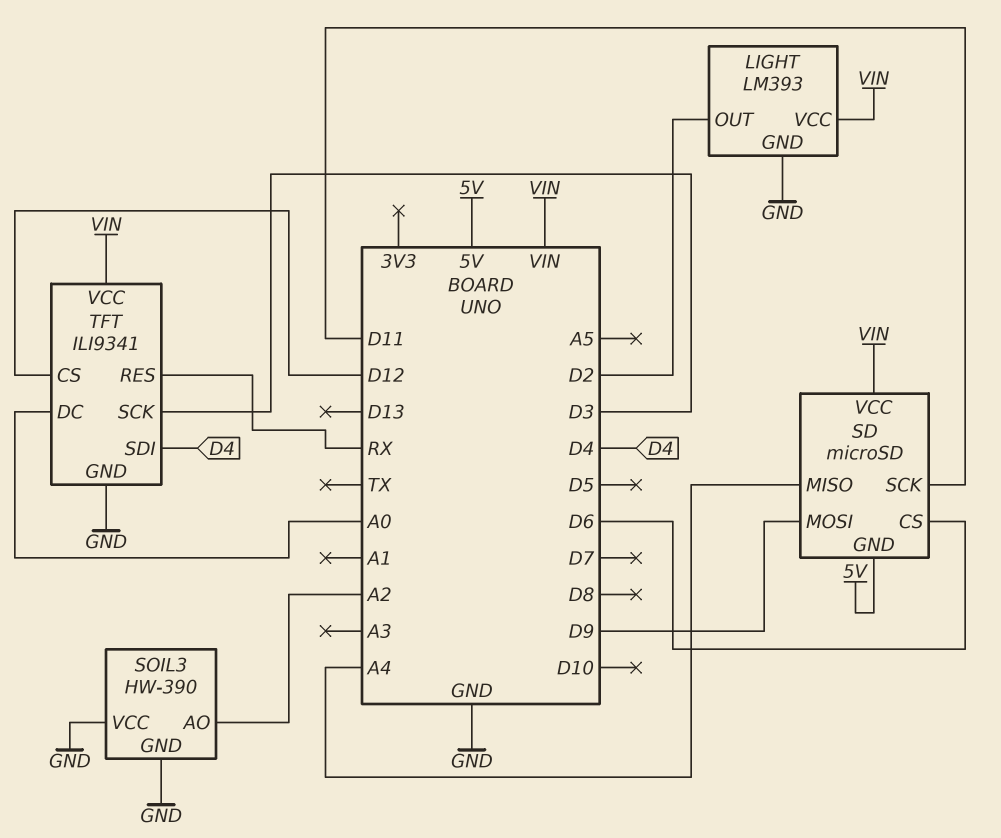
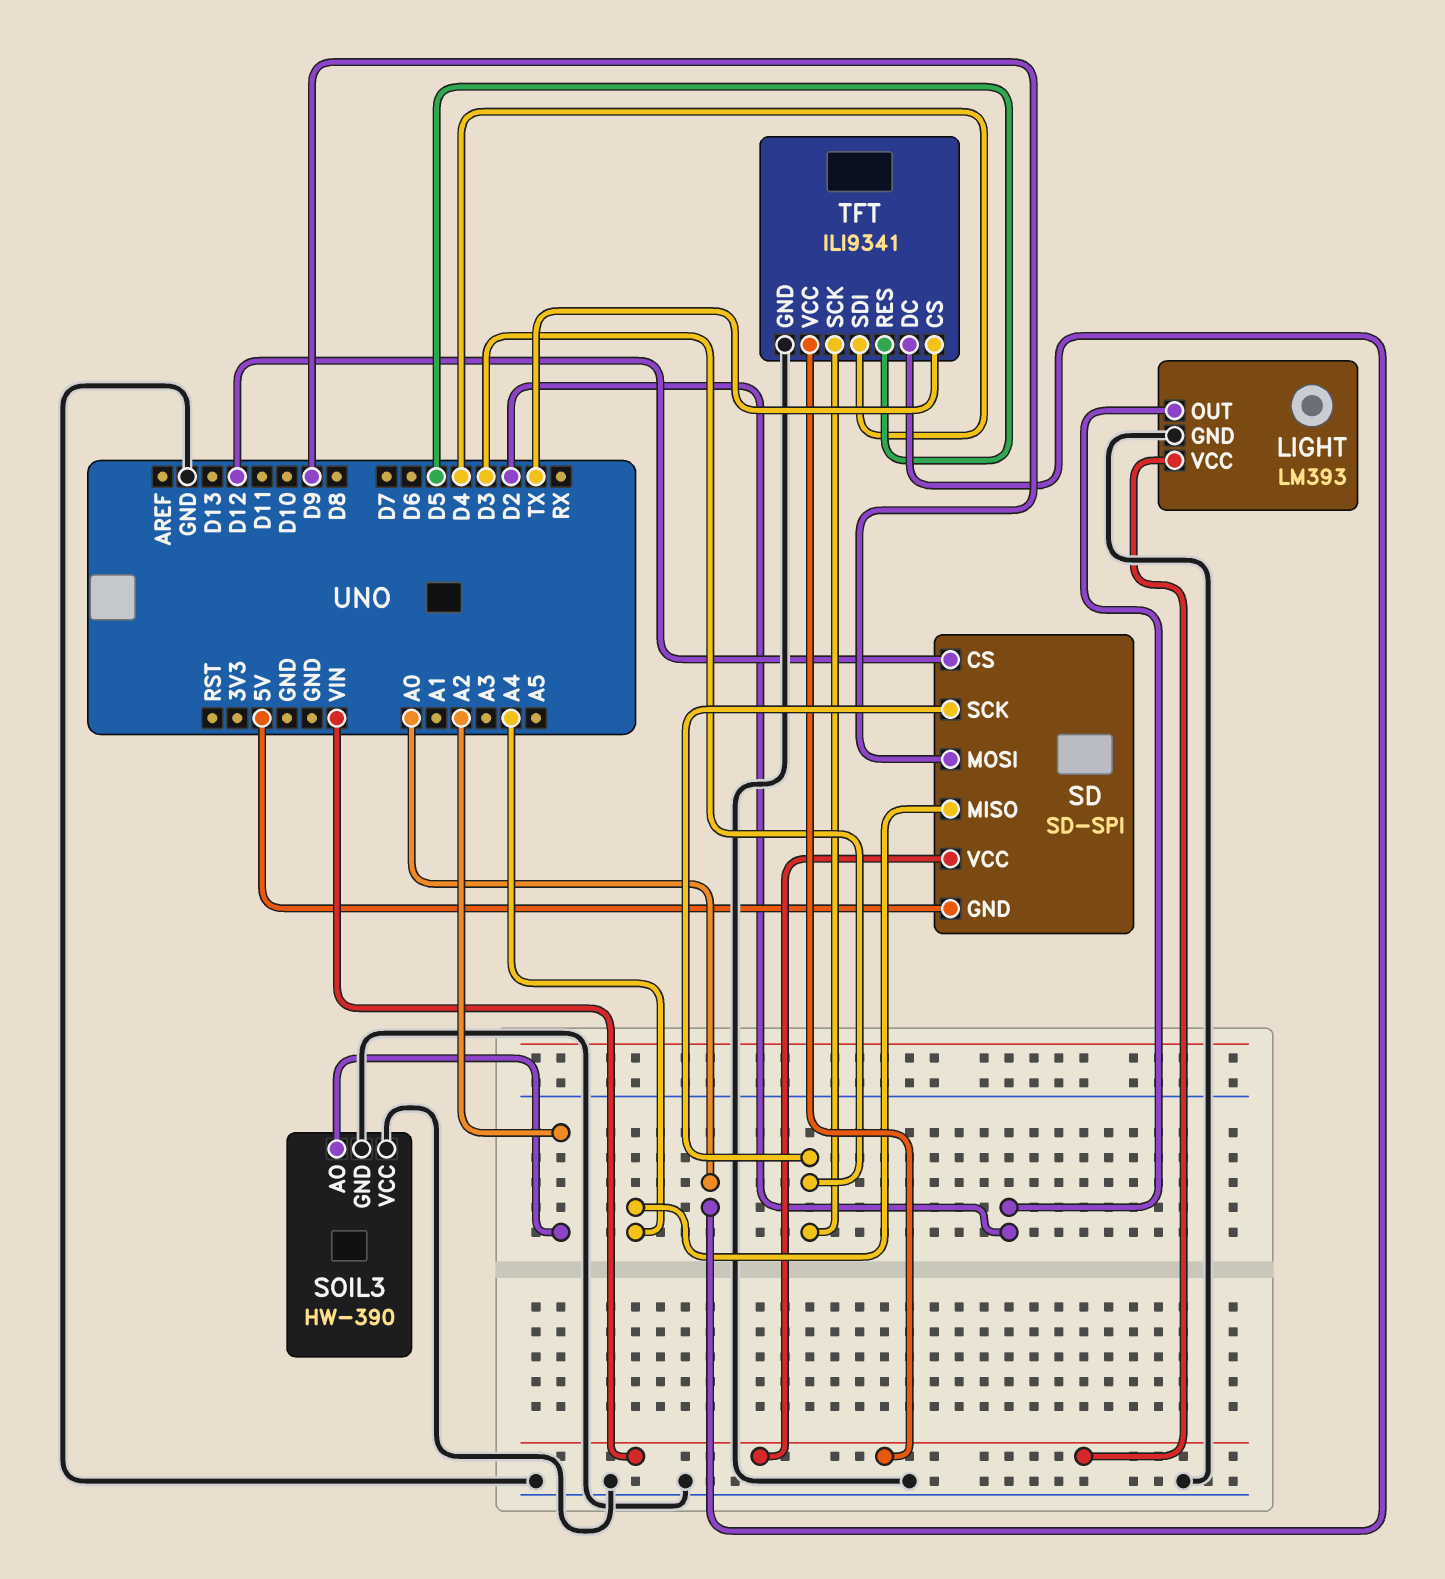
SD: microSD -> SD-SPI
SD pin CS: D6 -> D12
SD pin SCK: D11 -> D3
TFT pin CS: D12 -> TX
TFT pin RES: RX -> D5

